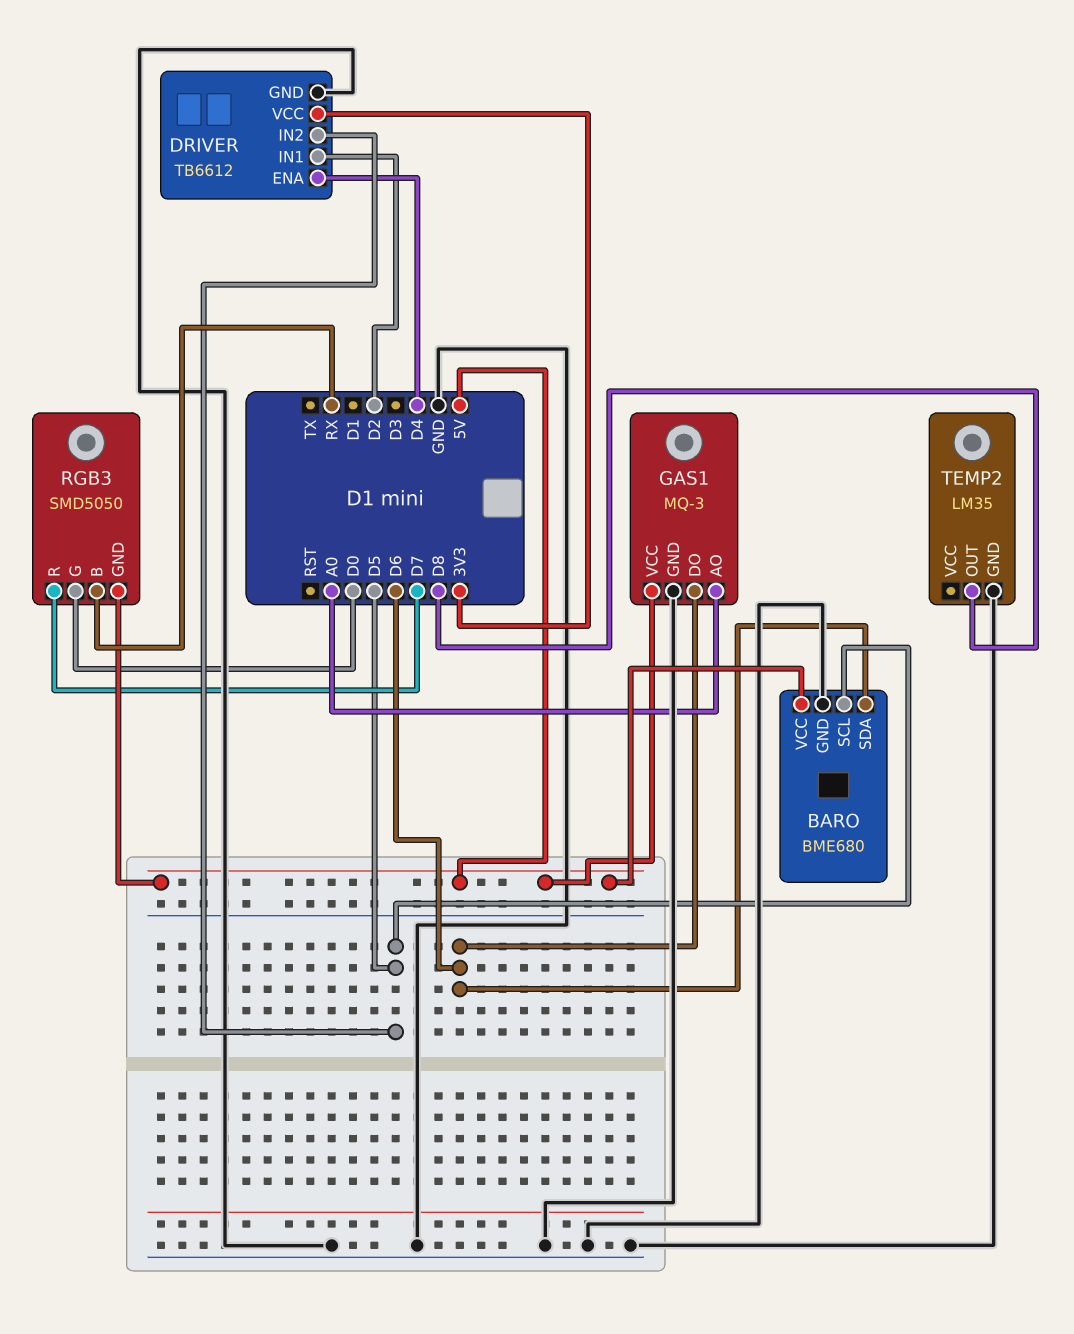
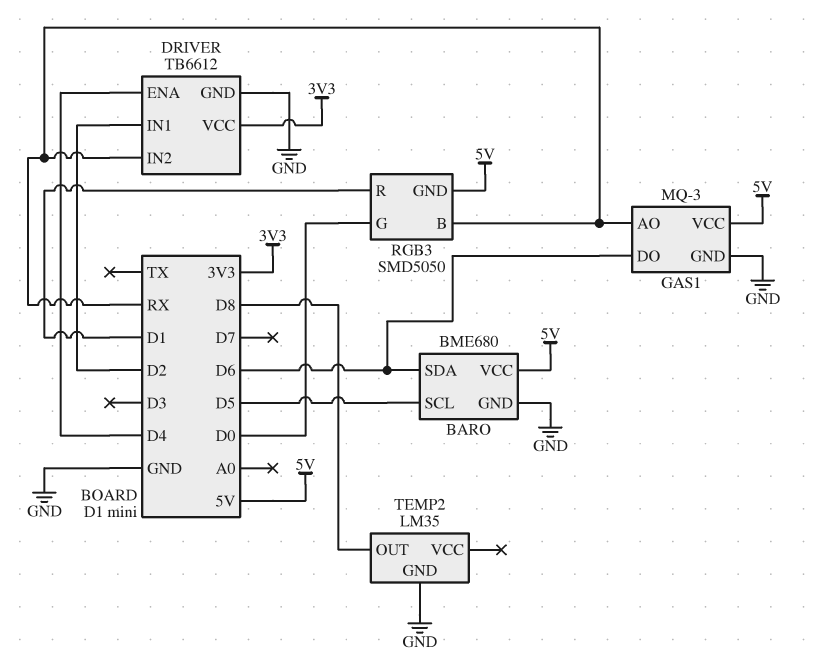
DRIVER pin IN2: D5 -> RX
GAS1 pin AO: A0 -> RX
RGB3 pin R: D7 -> D1

